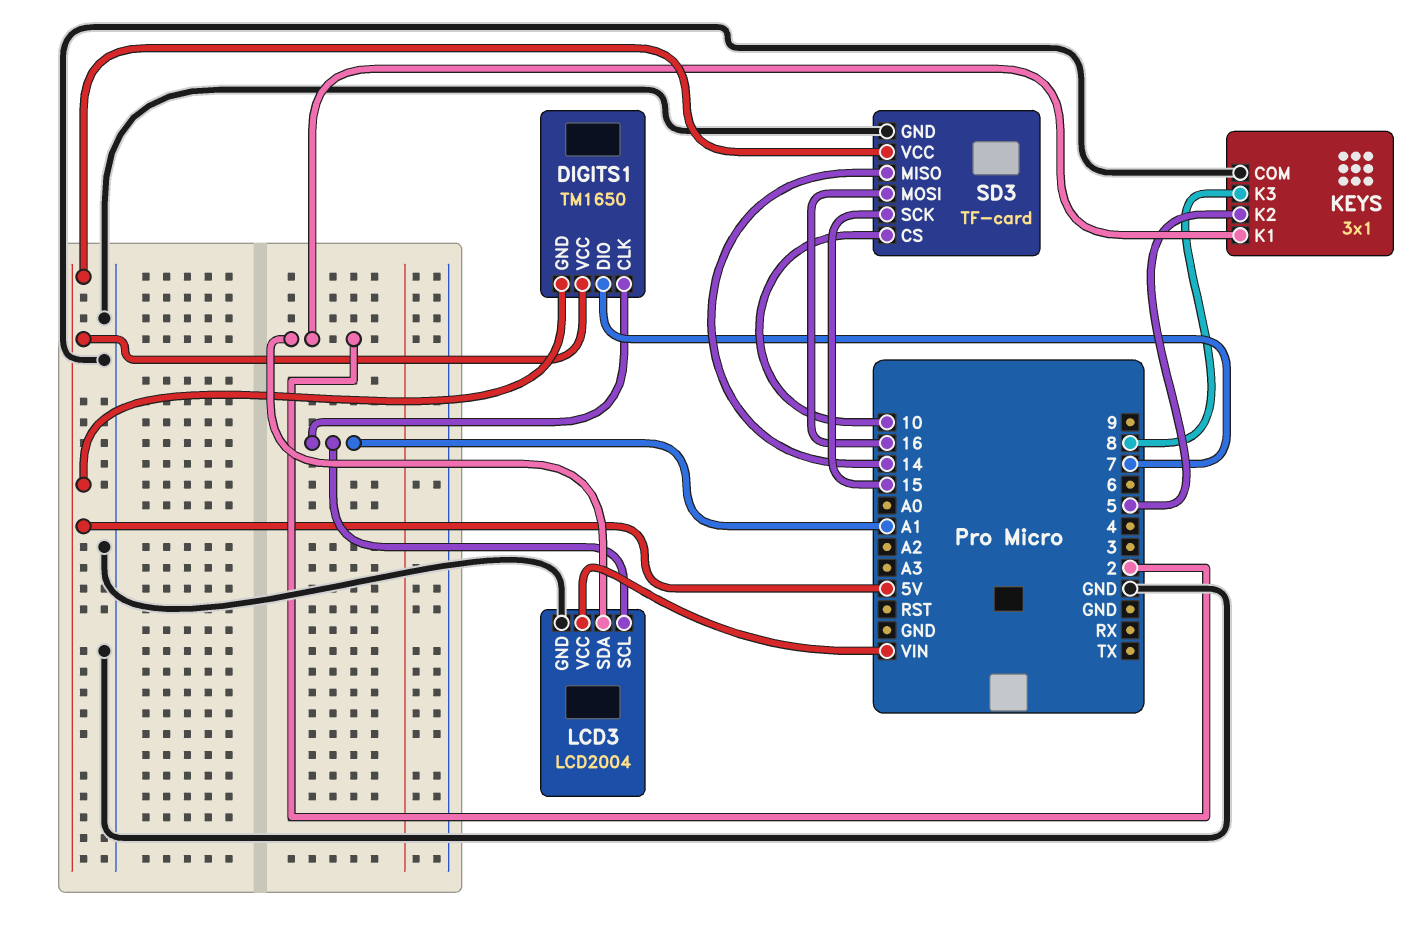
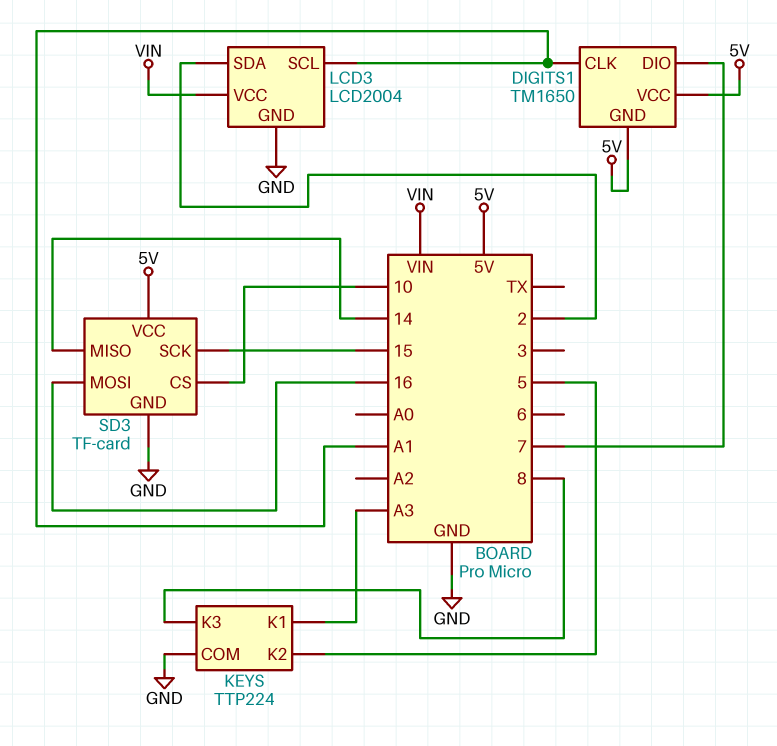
KEYS: 3x1 -> TTP224
KEYS pin K1: 2 -> A3

